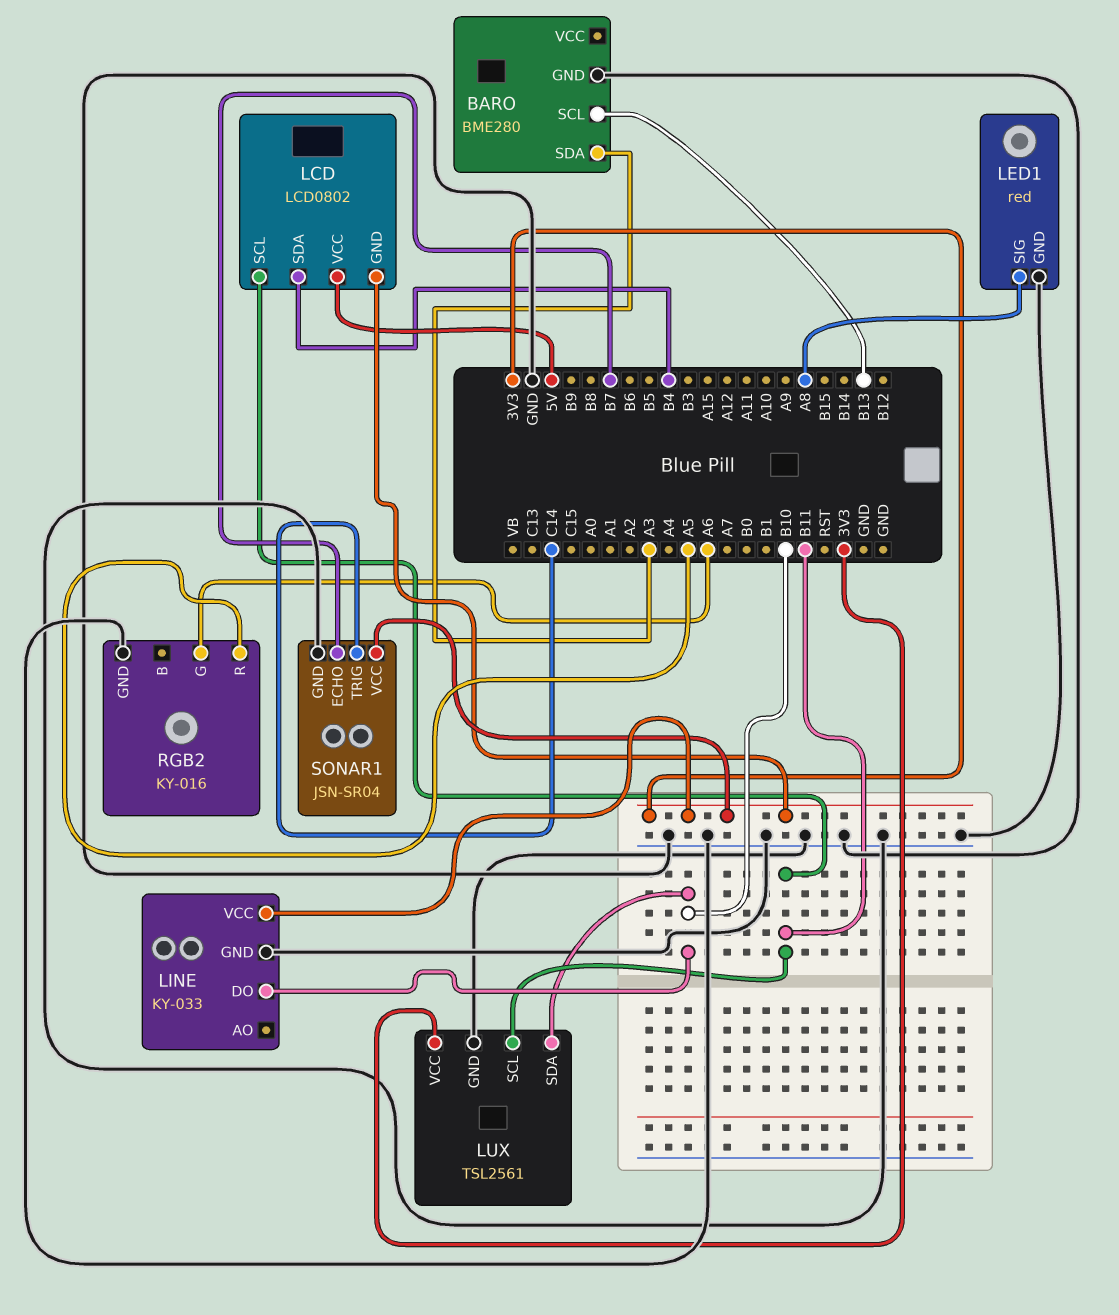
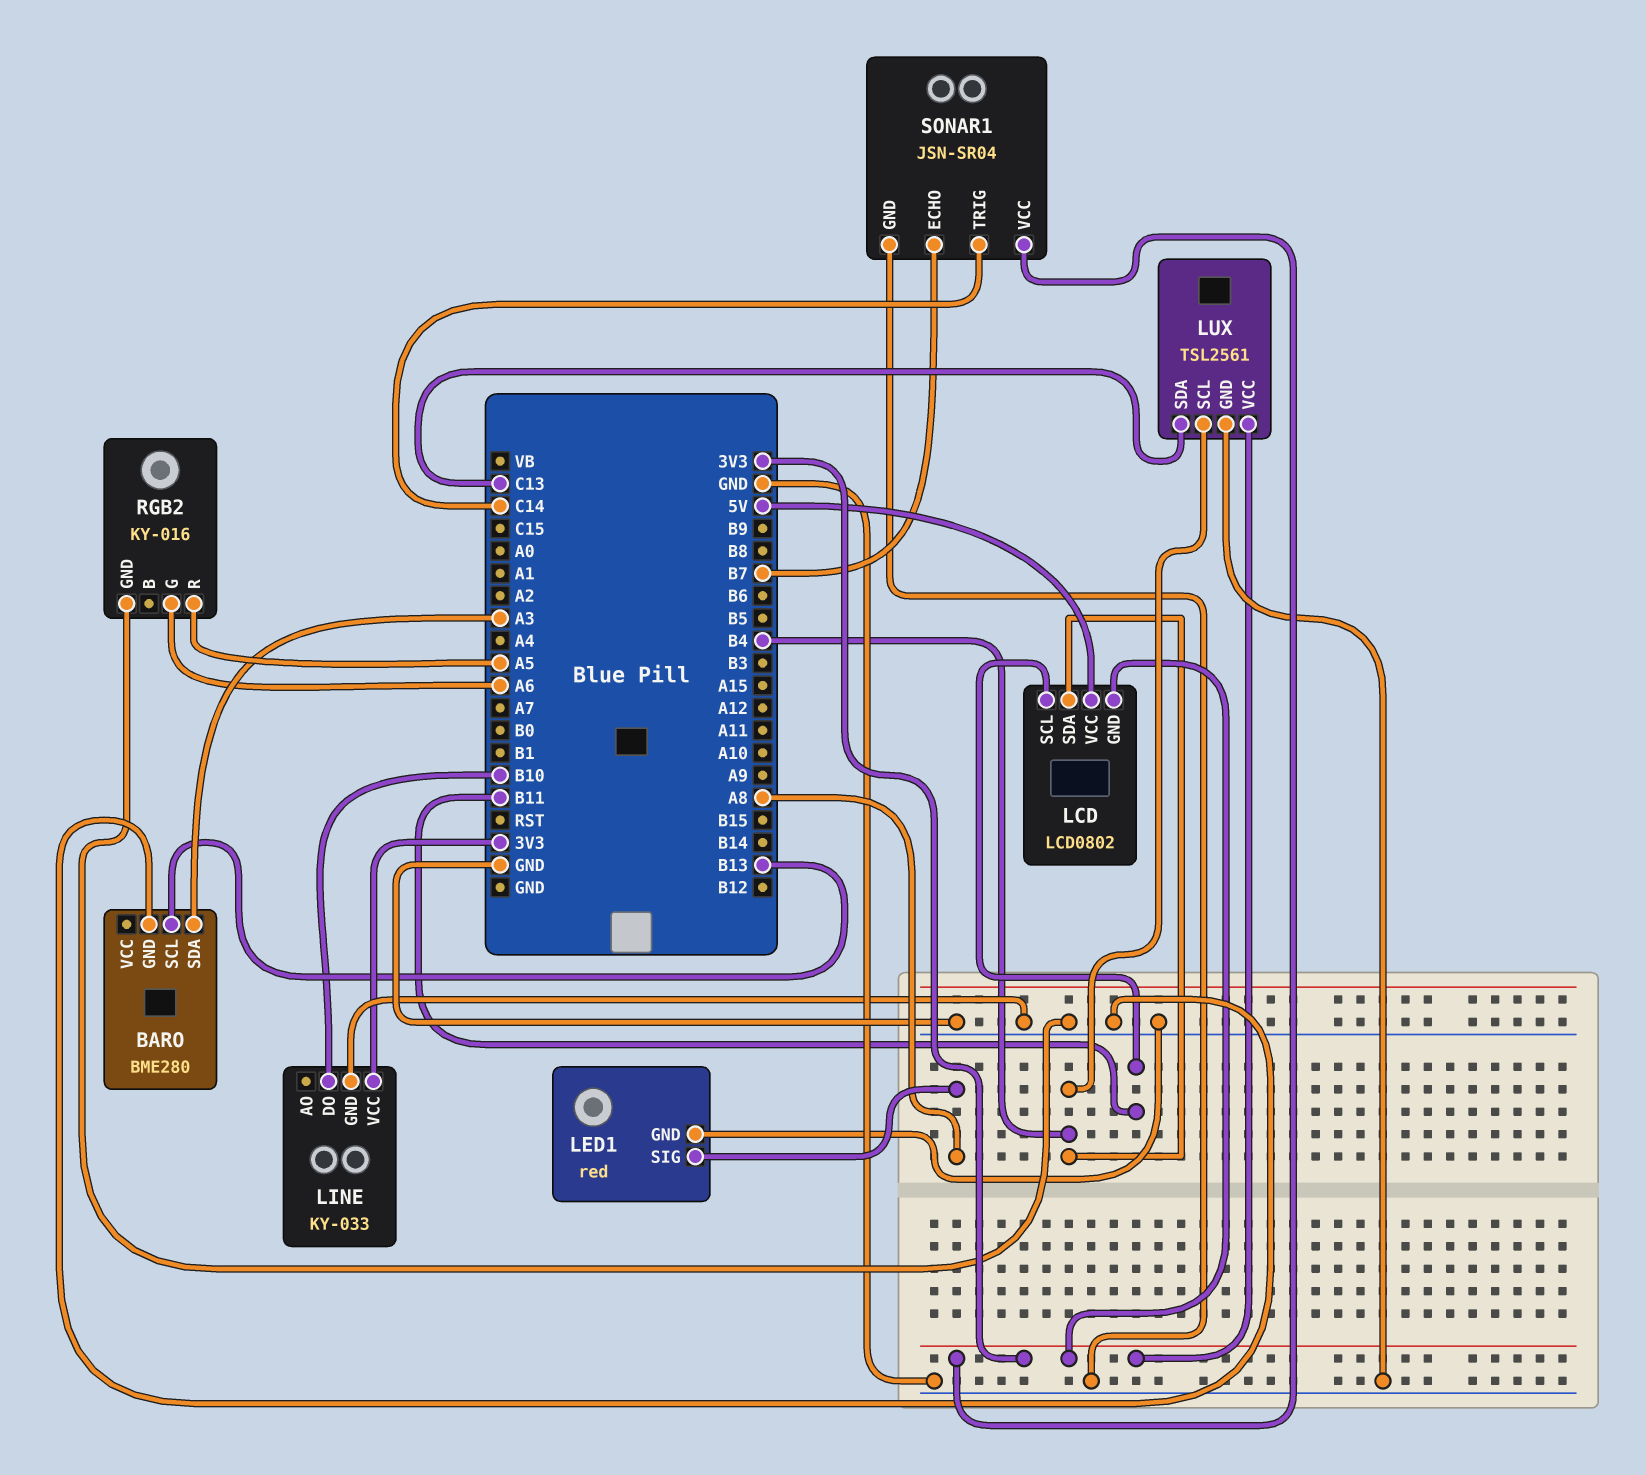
LUX pin SCL: B11 -> B4
LUX pin SDA: B10 -> C13

